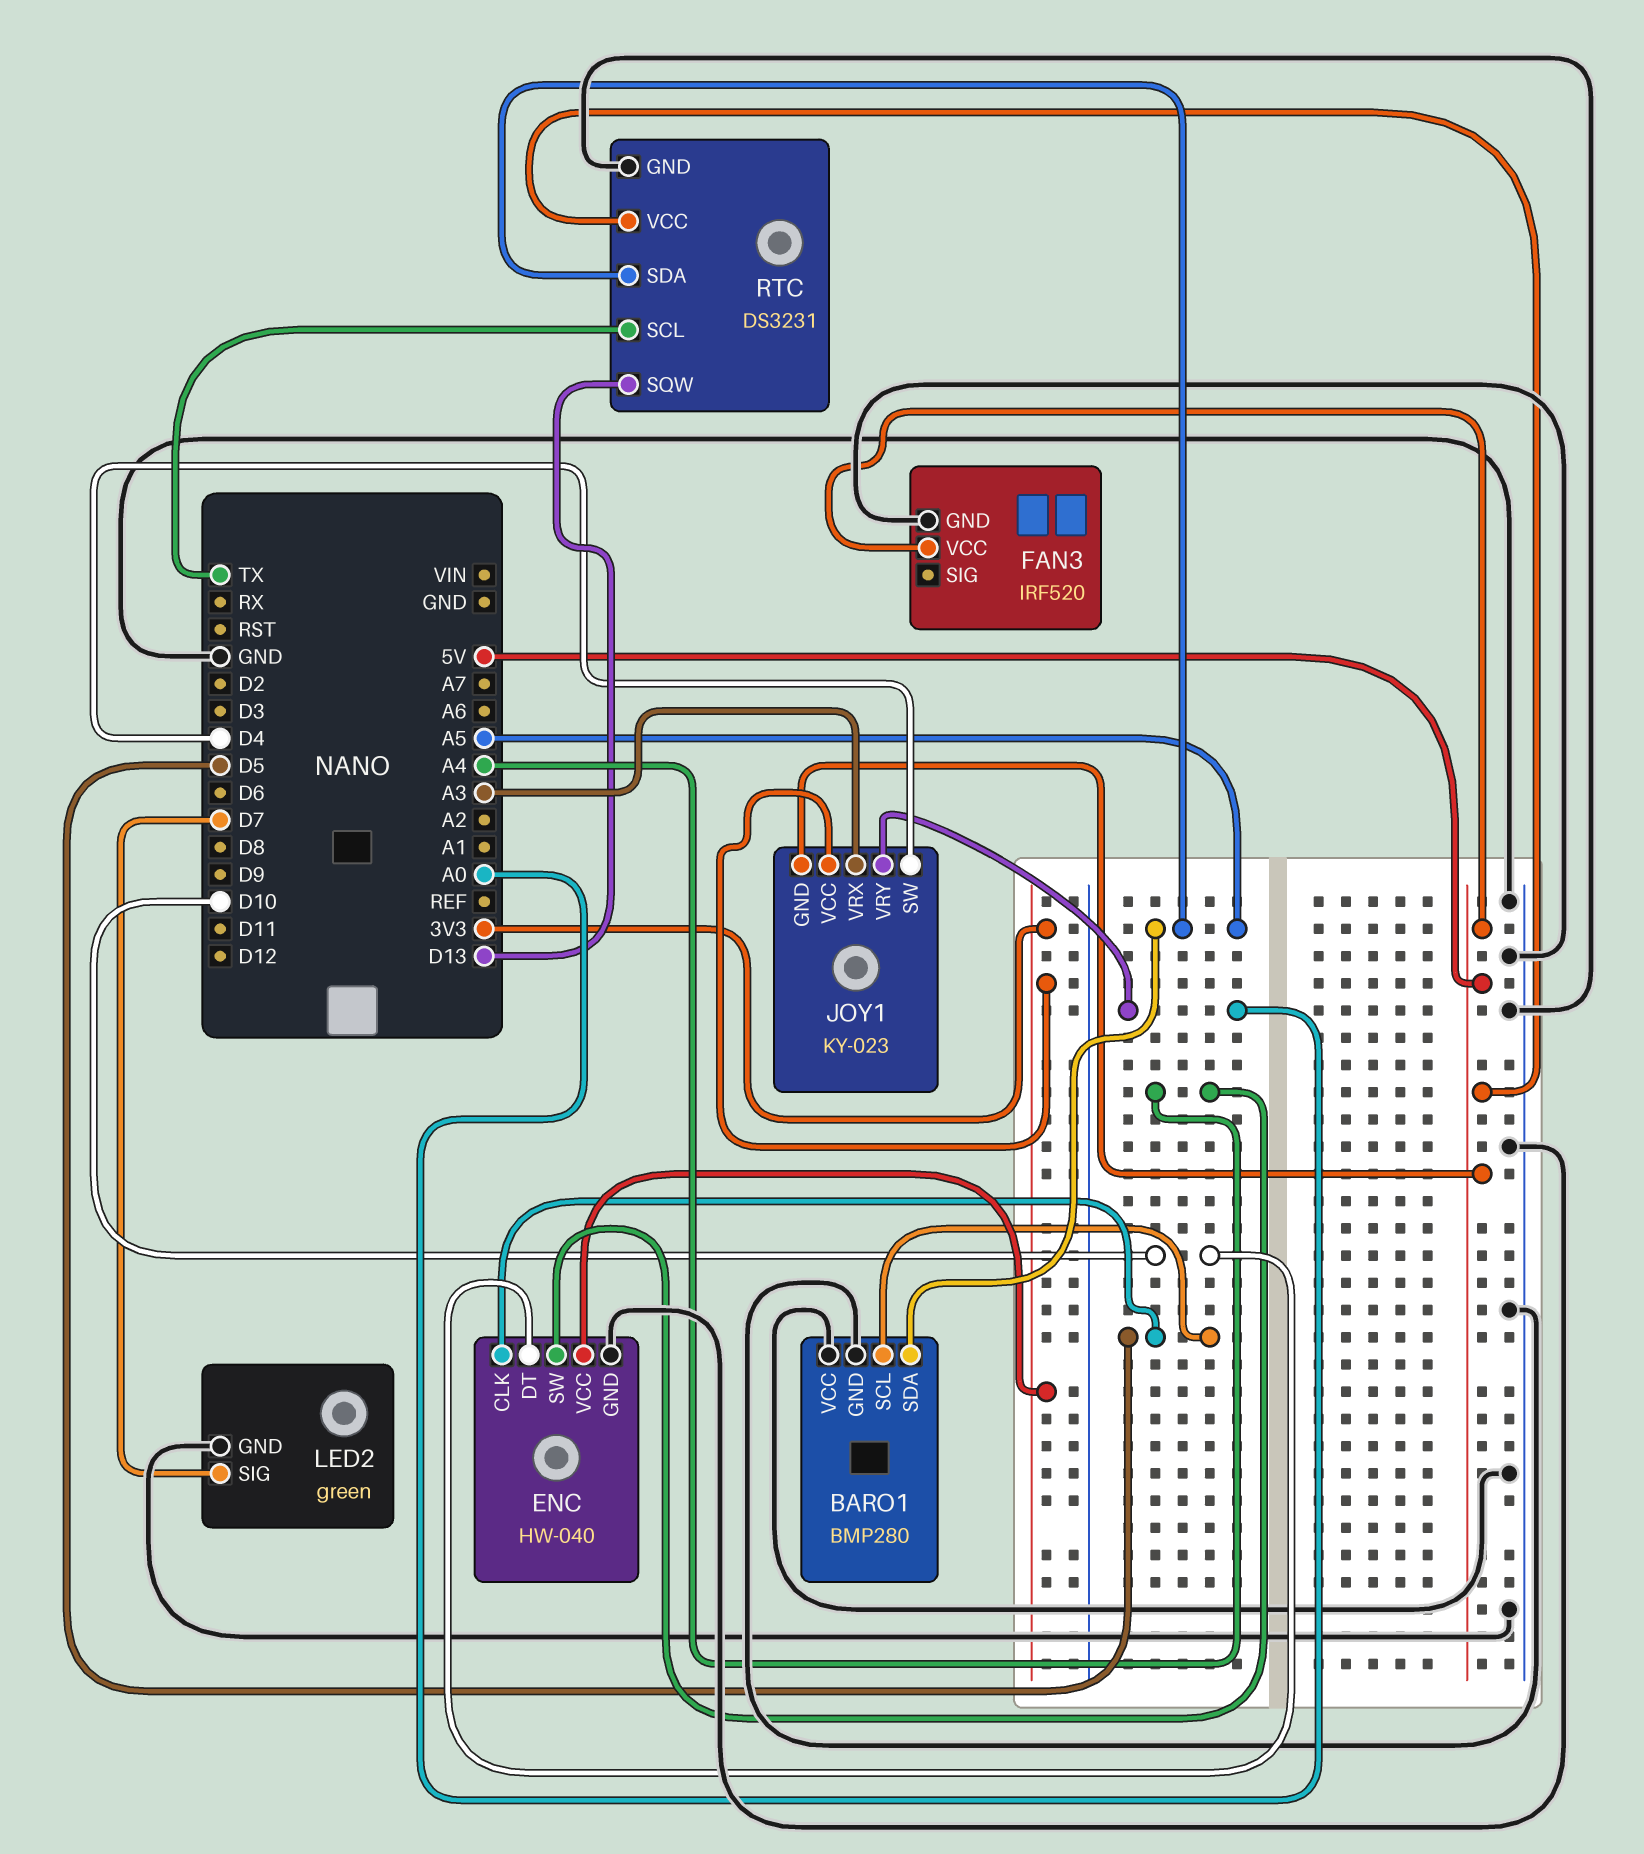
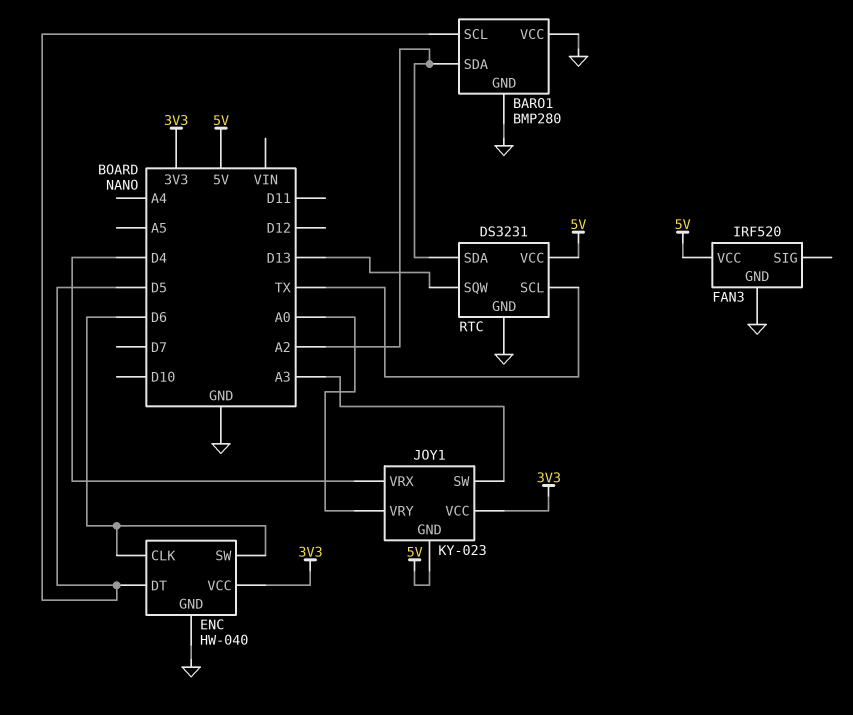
BARO1 pin SDA: A5 -> A2
ENC pin CLK: D5 -> D6
ENC pin DT: D10 -> D5
ENC pin SW: A4 -> D6
JOY1 pin SW: D4 -> A3
JOY1 pin VRX: A3 -> D4
LED2: green -> none
LED2 pin GND: GND -> none
LED2 pin SIG: D7 -> none
RTC pin SDA: A5 -> A2

